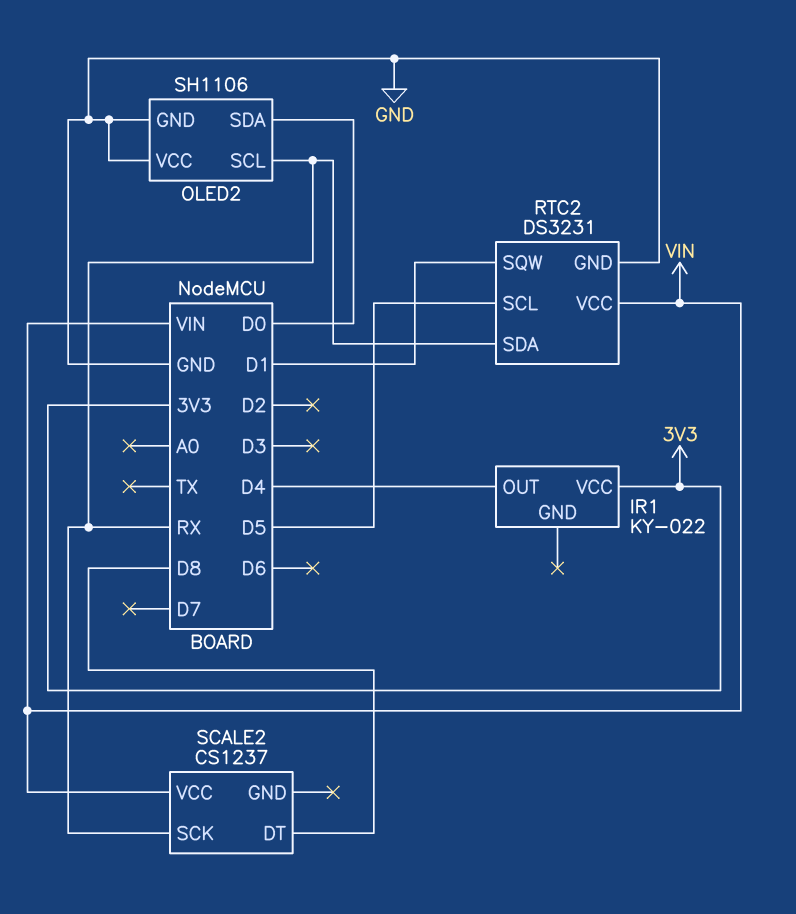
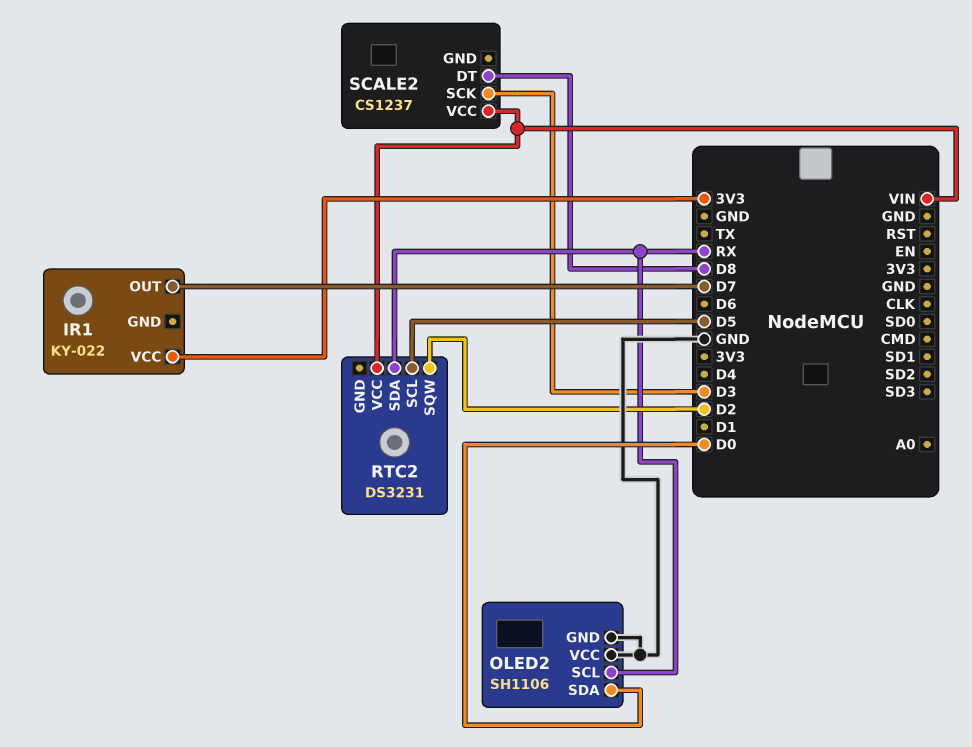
IR1 pin OUT: D4 -> D7
RTC2 pin GND: GND -> none
RTC2 pin SQW: D1 -> D2
SCALE2 pin SCK: RX -> D3

